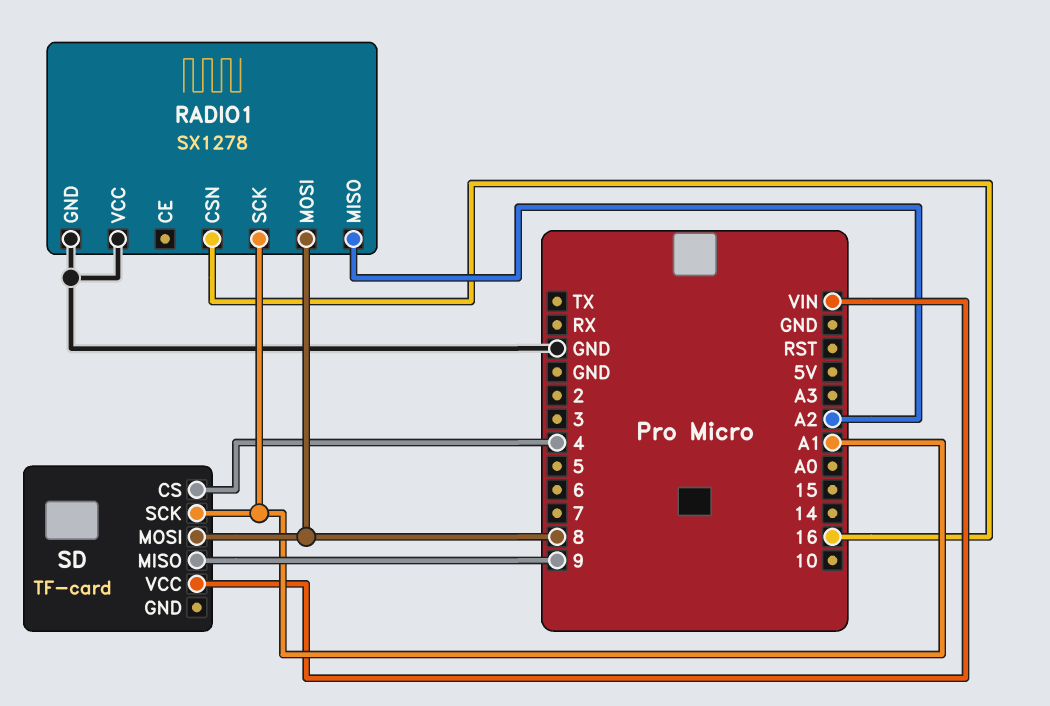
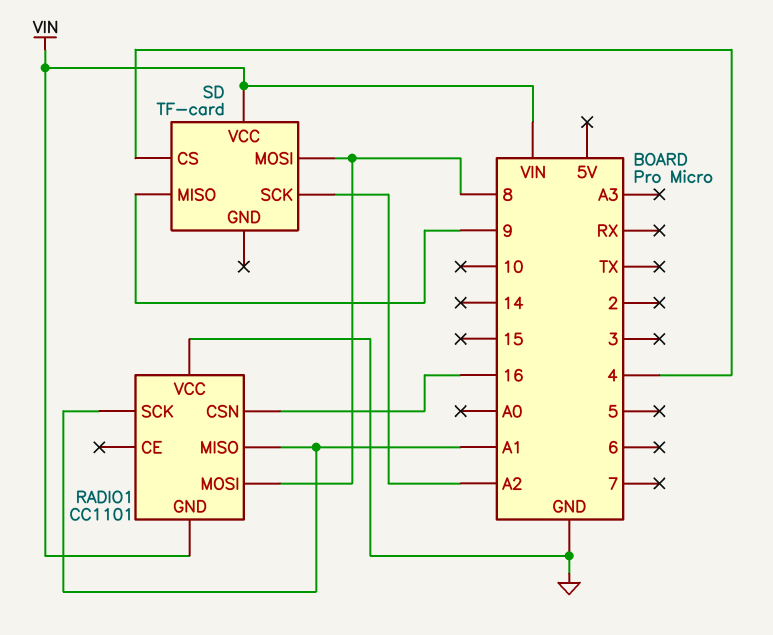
RADIO1: SX1278 -> CC1101
RADIO1 pin GND: GND -> VIN
RADIO1 pin MISO: A2 -> A1
SD pin SCK: A1 -> A2

